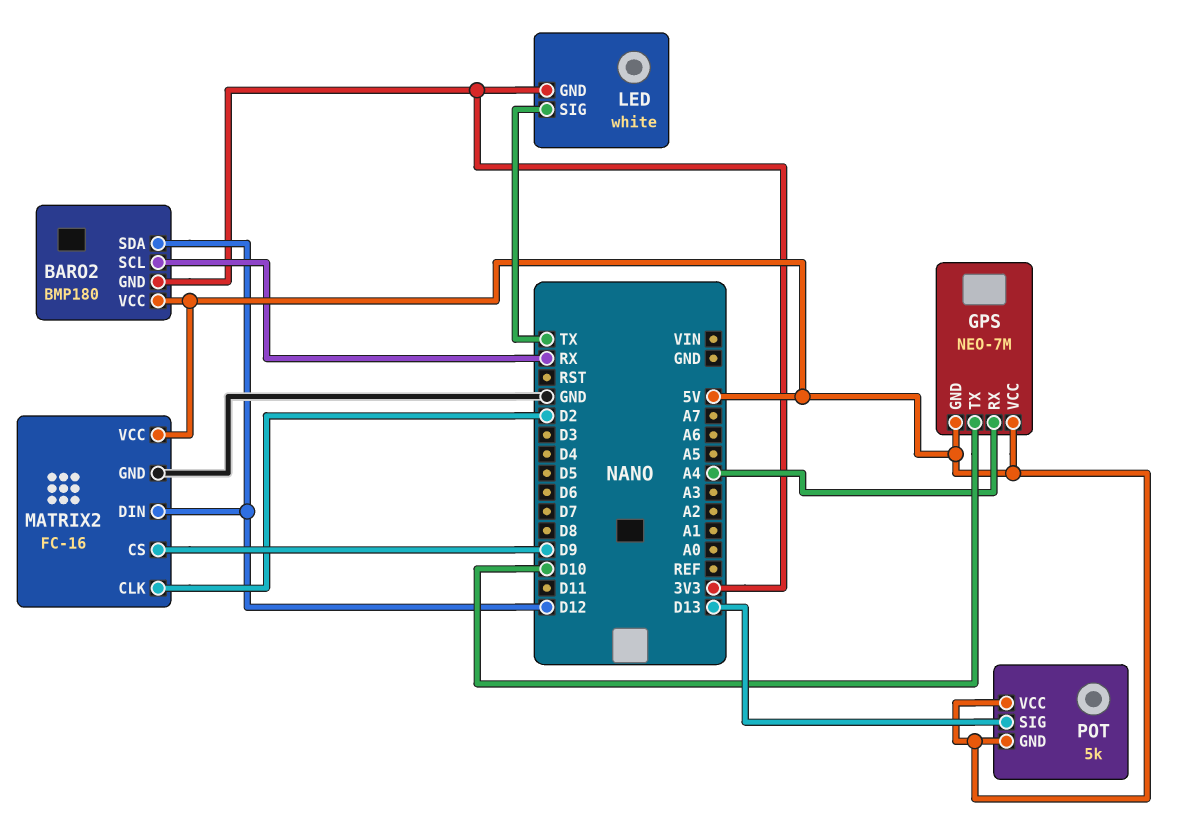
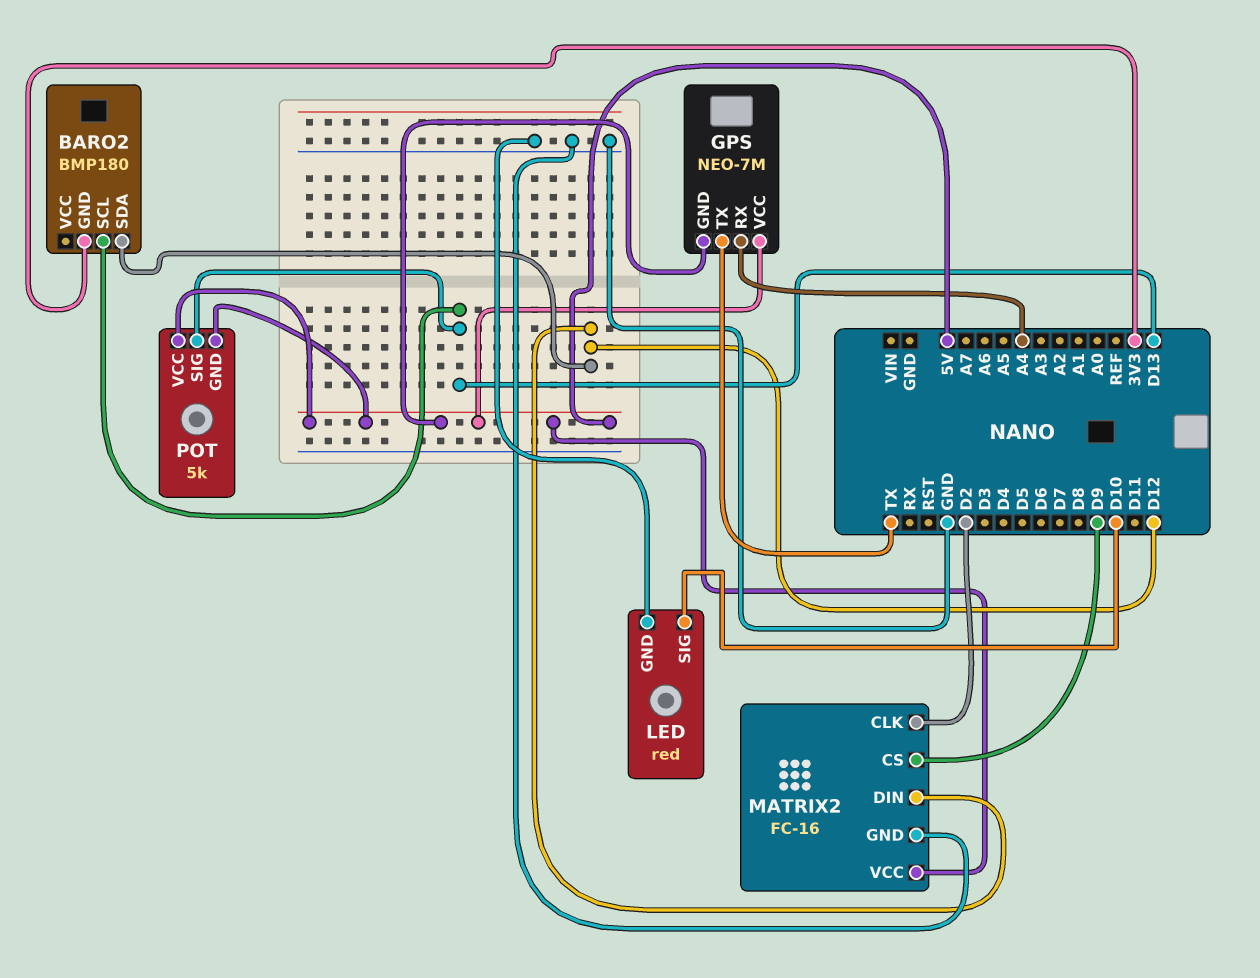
BARO2 pin SCL: RX -> D13
BARO2 pin VCC: 5V -> none
GPS pin TX: D10 -> TX
LED: white -> red
LED pin GND: 3V3 -> GND
LED pin SIG: TX -> D10

